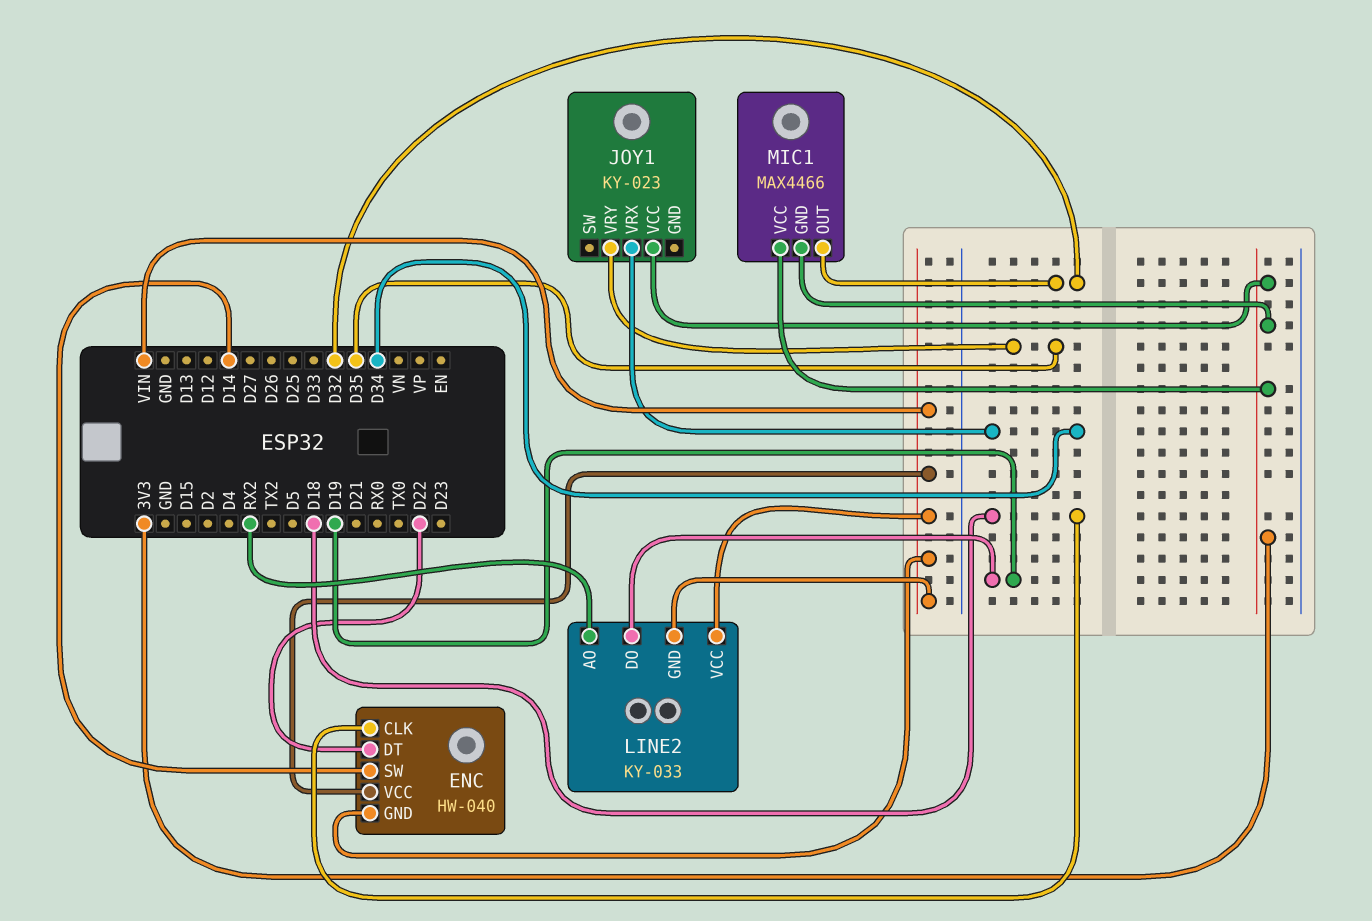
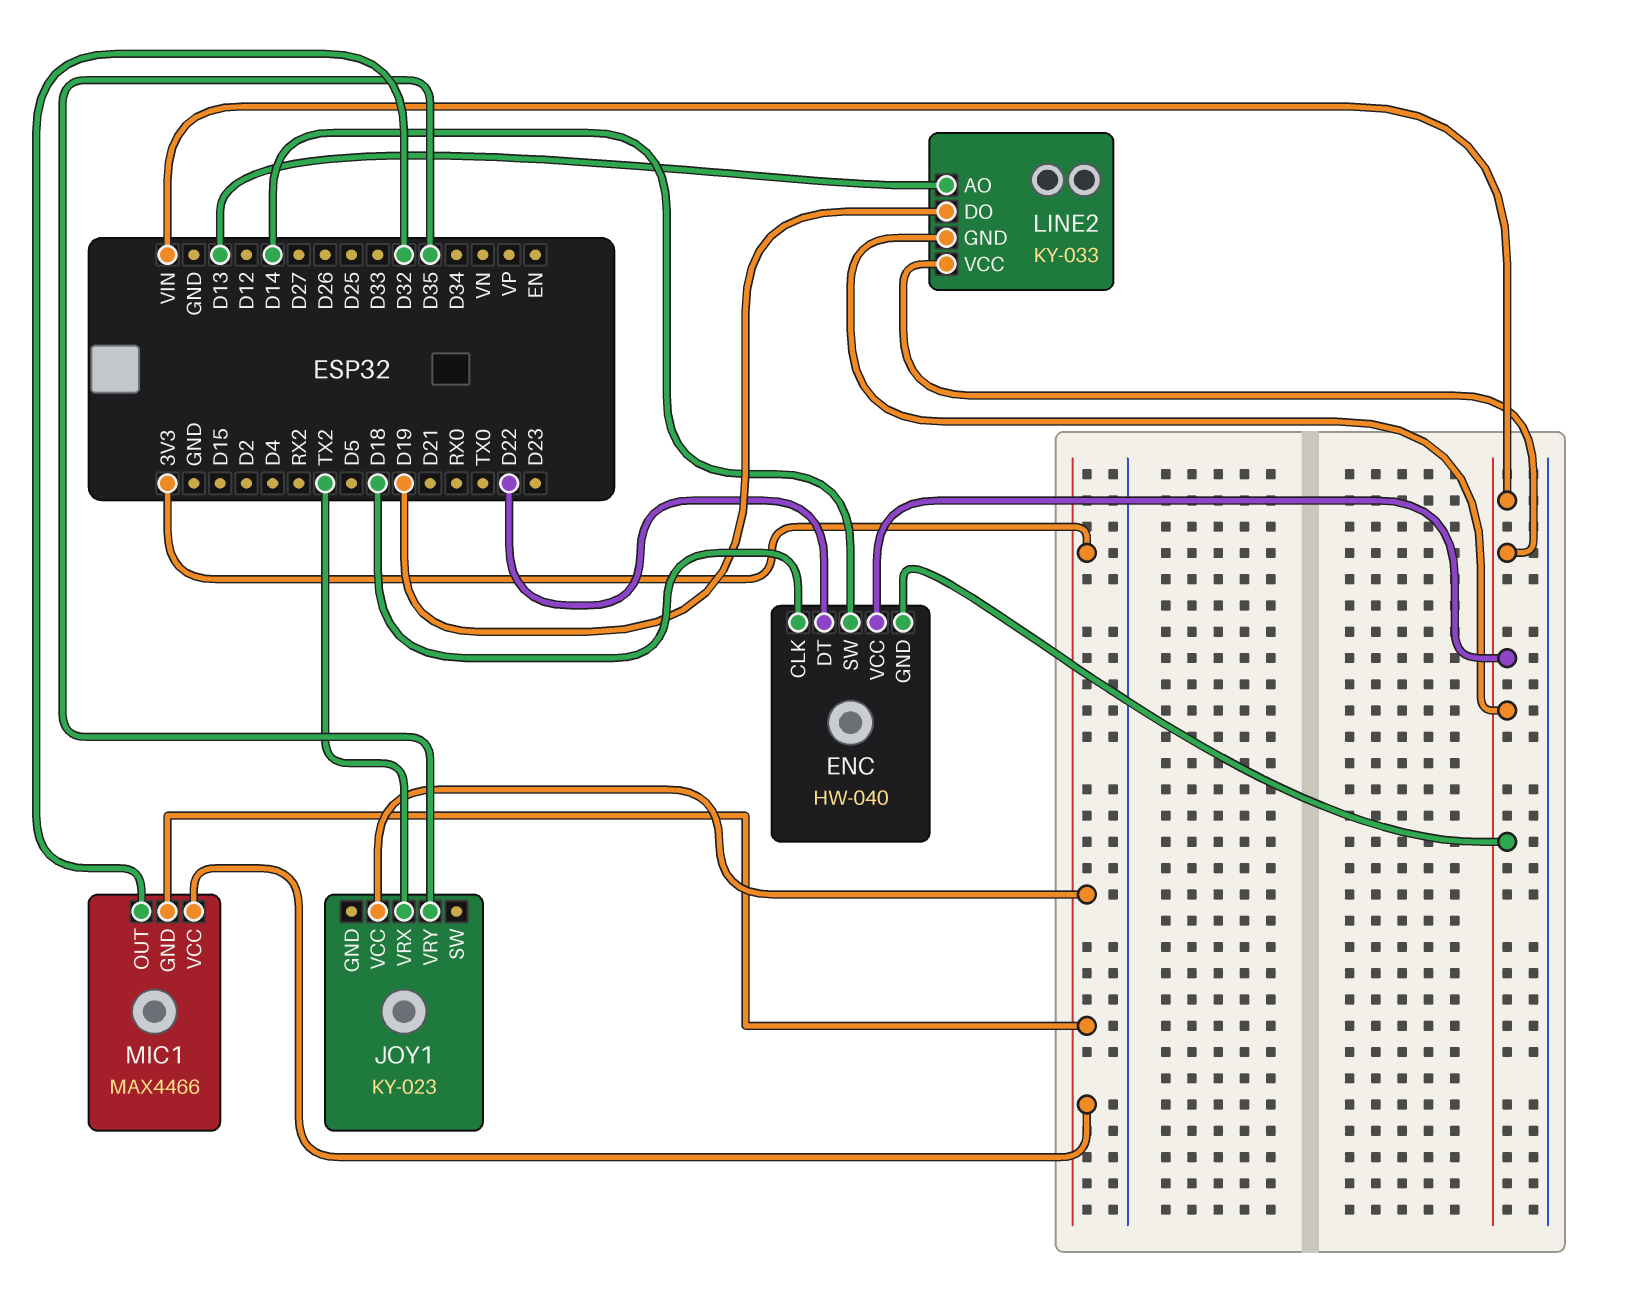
JOY1 pin VRX: D34 -> TX2
LINE2 pin AO: RX2 -> D13

